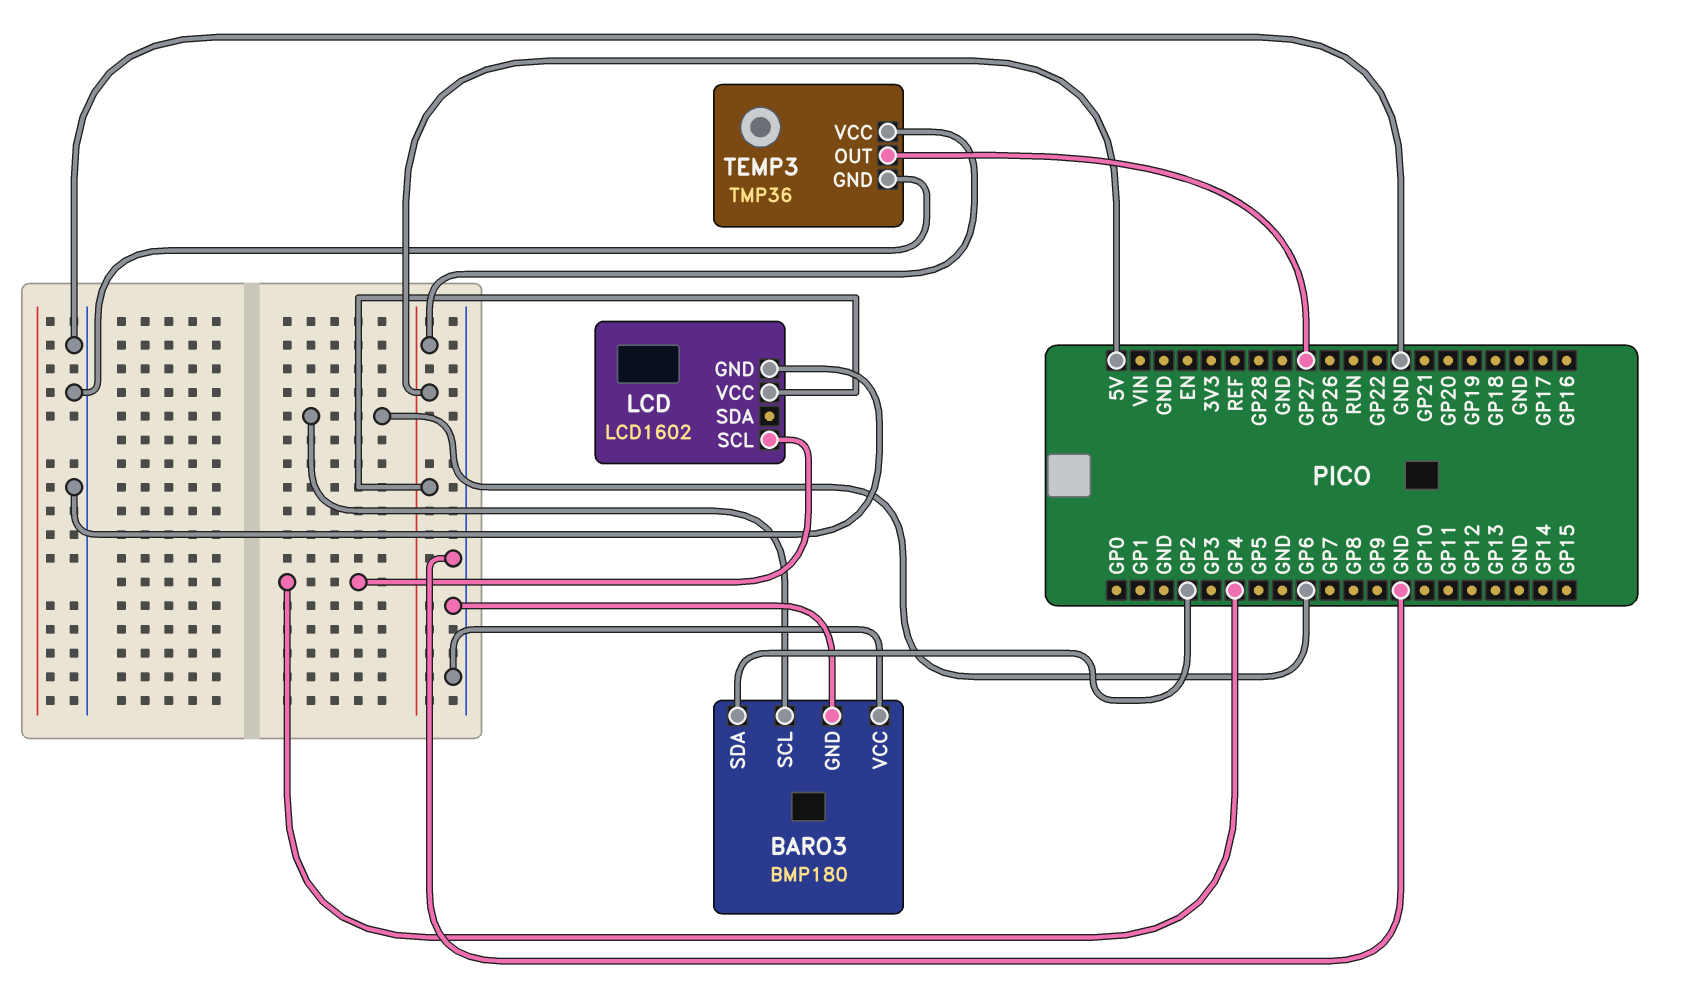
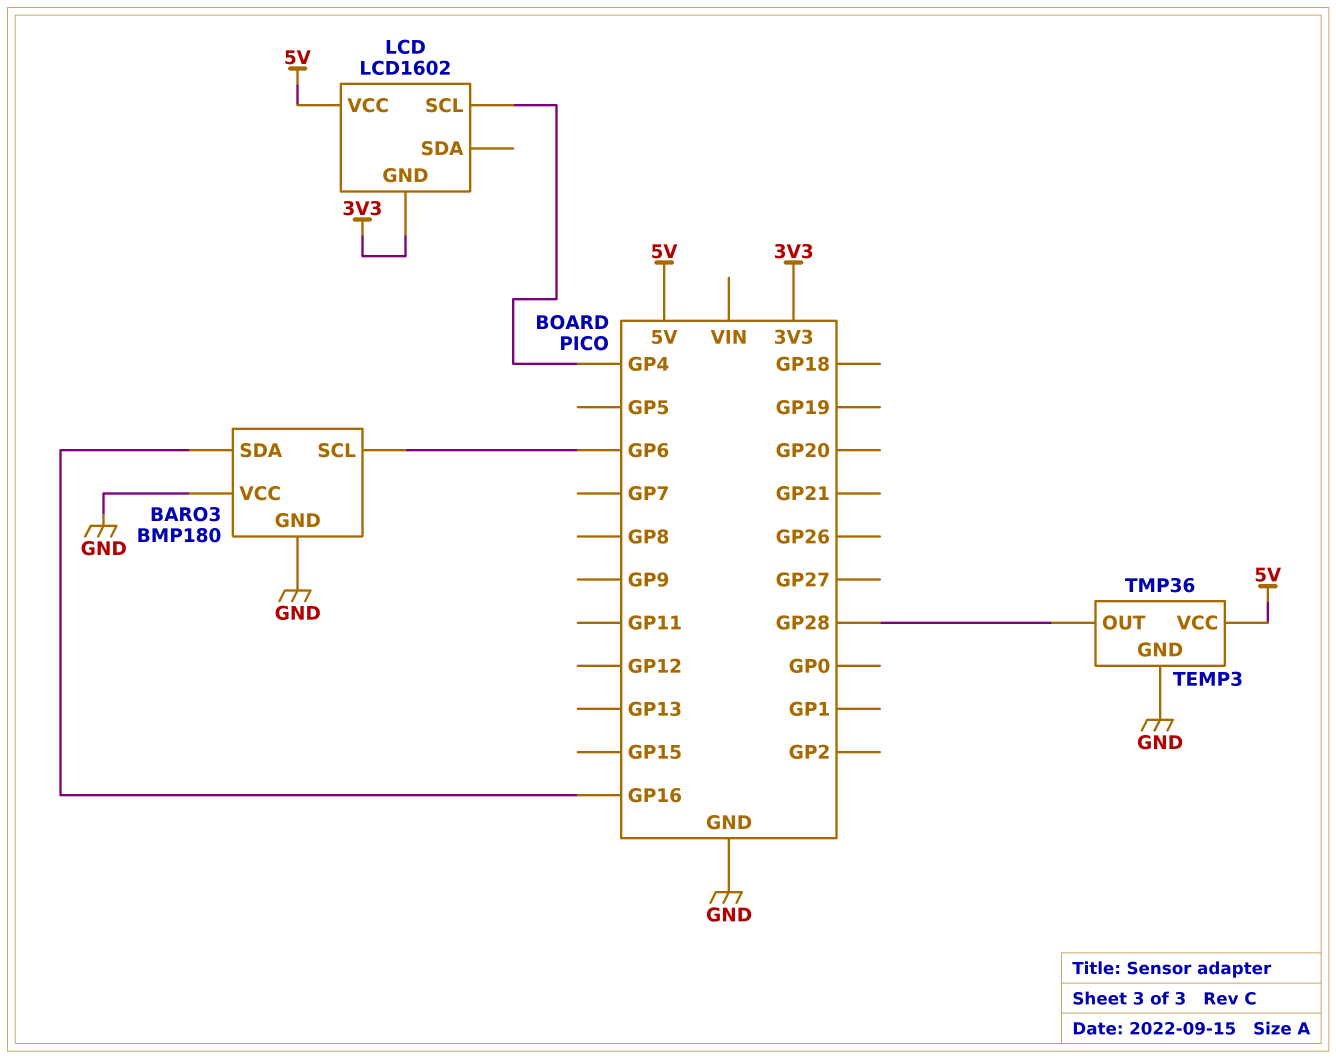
BARO3 pin SDA: GP2 -> GP16
LCD pin GND: GND -> 3V3
TEMP3 pin OUT: GP27 -> GP28

